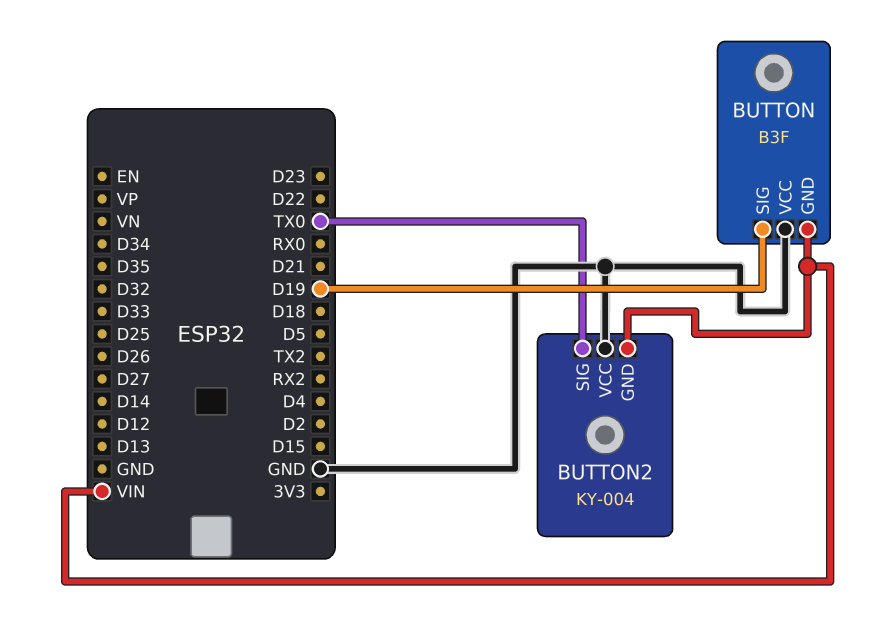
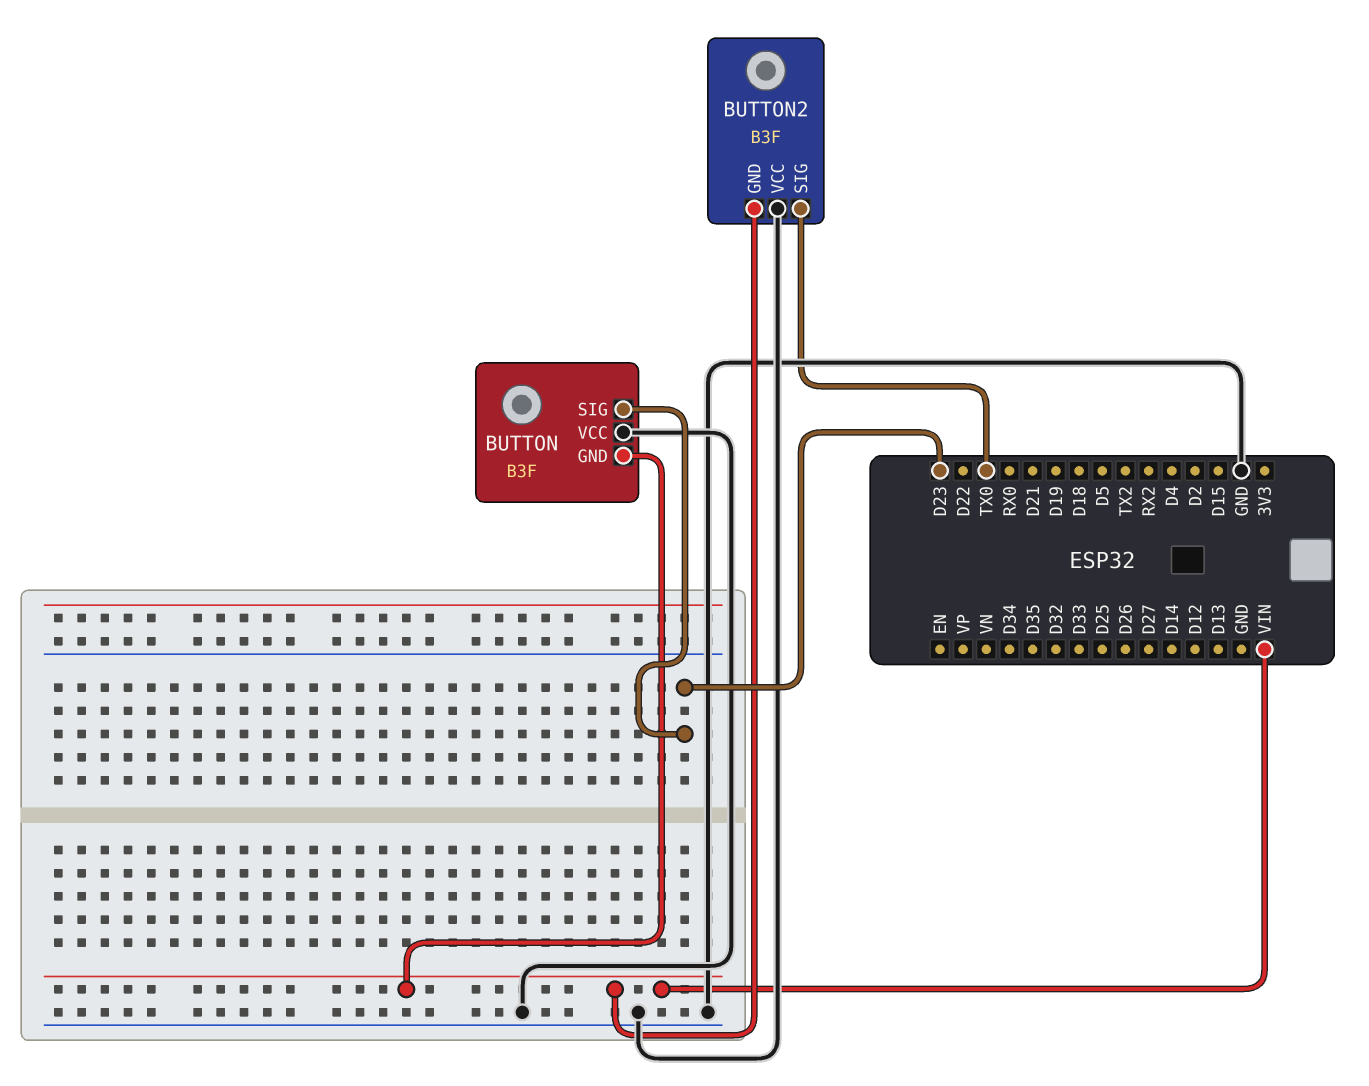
BUTTON pin SIG: D19 -> D23
BUTTON2: KY-004 -> B3F

